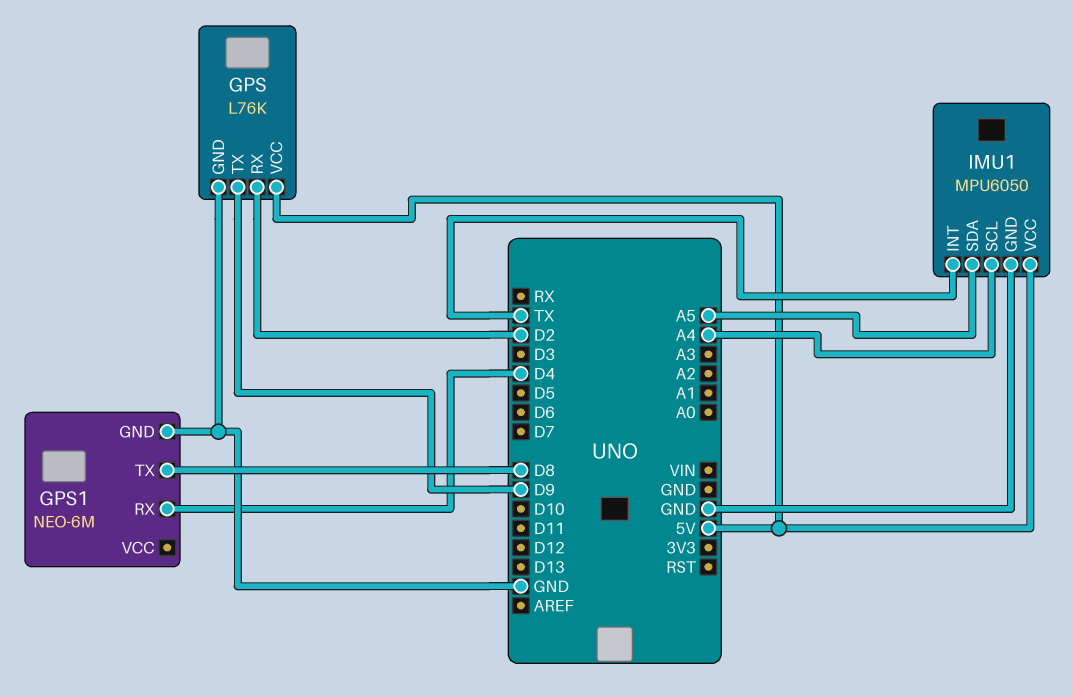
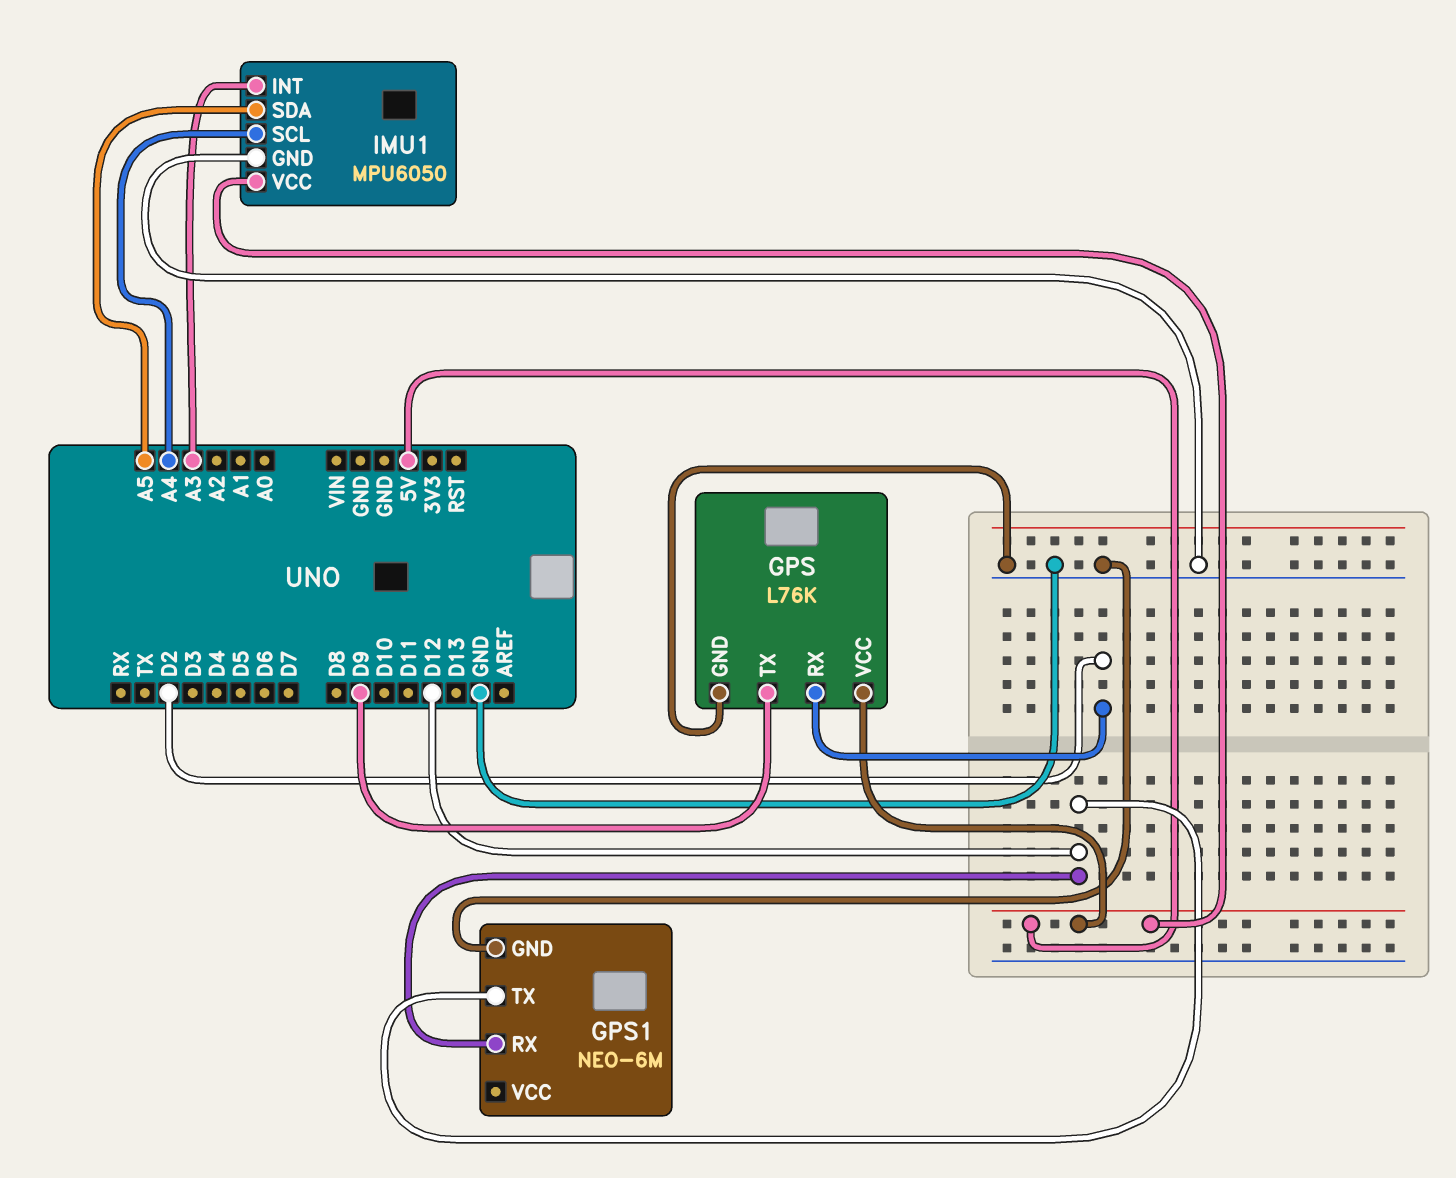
GPS1 pin RX: D4 -> D12
GPS1 pin TX: D8 -> D12
IMU1 pin INT: TX -> A3

